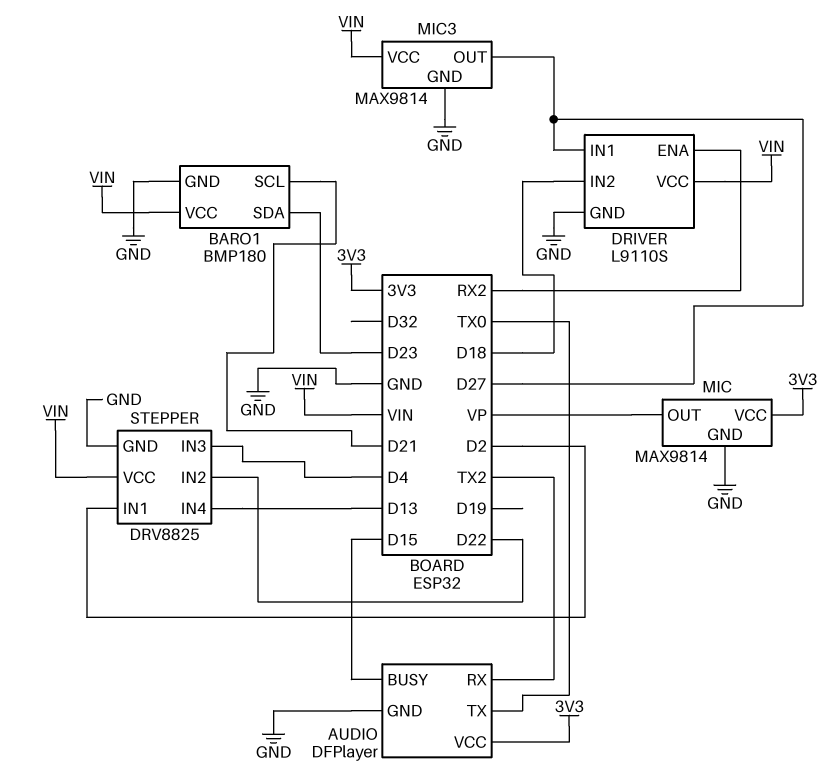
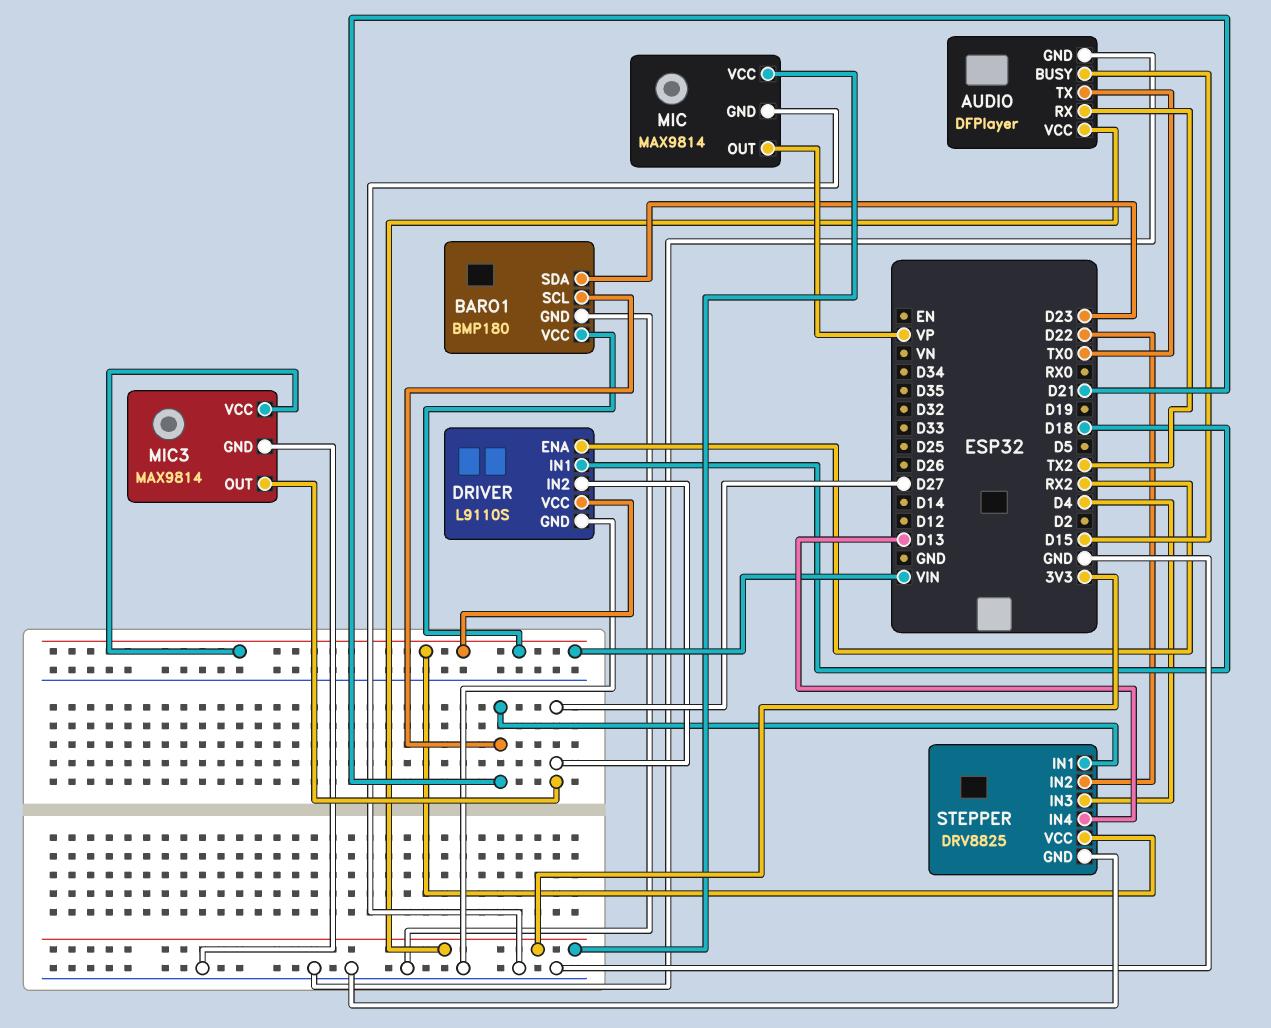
DRIVER pin IN1: D27 -> D18
DRIVER pin IN2: D18 -> D27
STEPPER pin IN1: D2 -> D21

